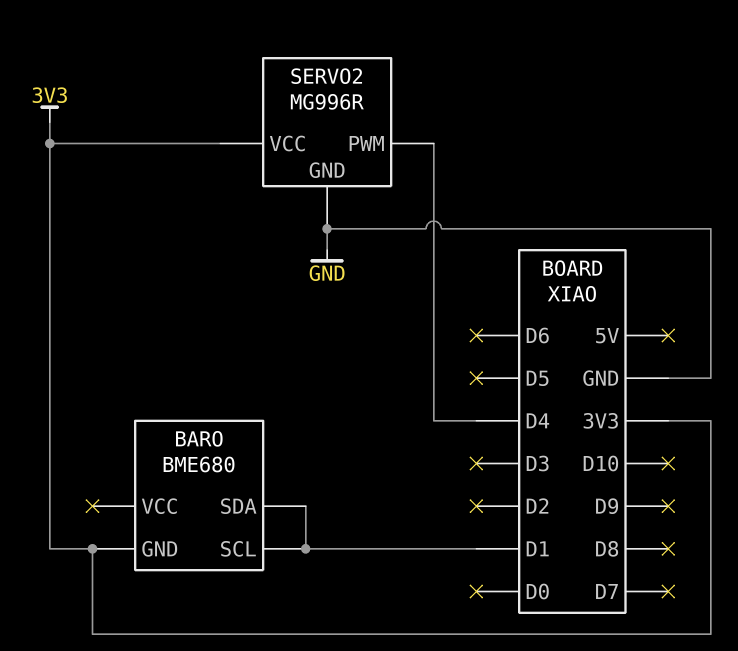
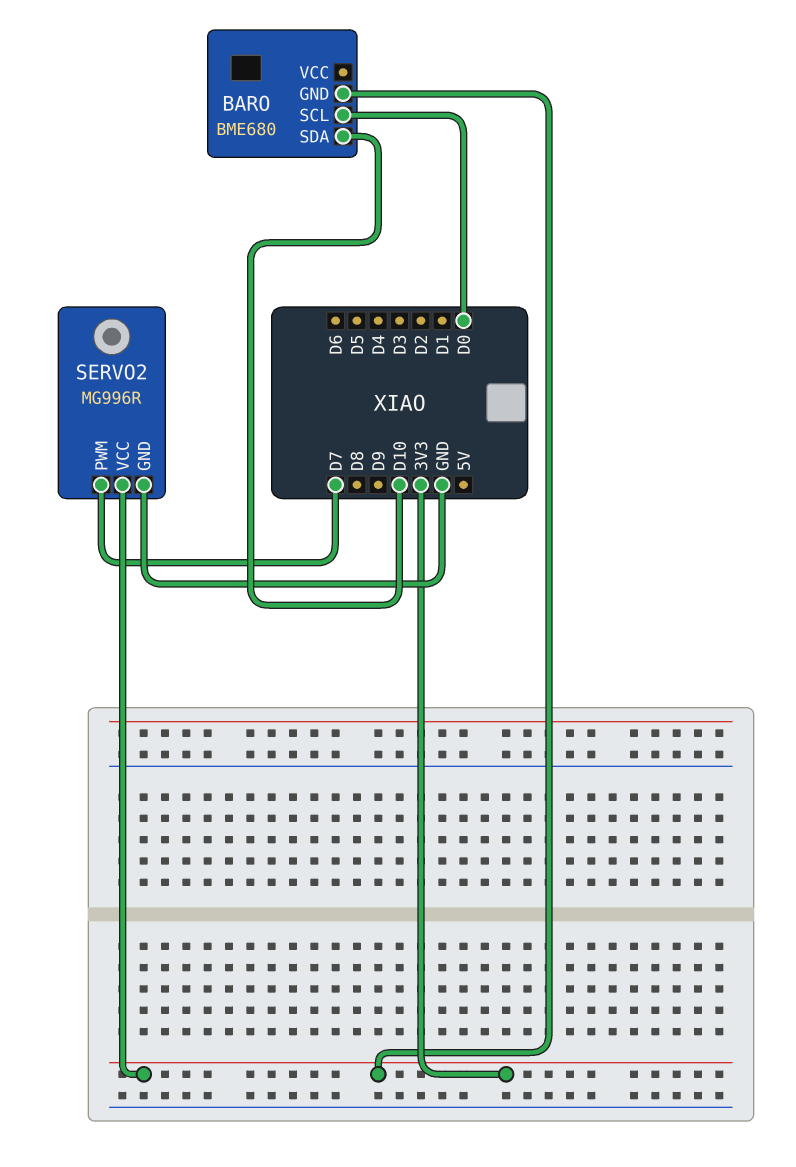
BARO pin SCL: D1 -> D0
BARO pin SDA: D1 -> D10
SERVO2 pin PWM: D4 -> D7

